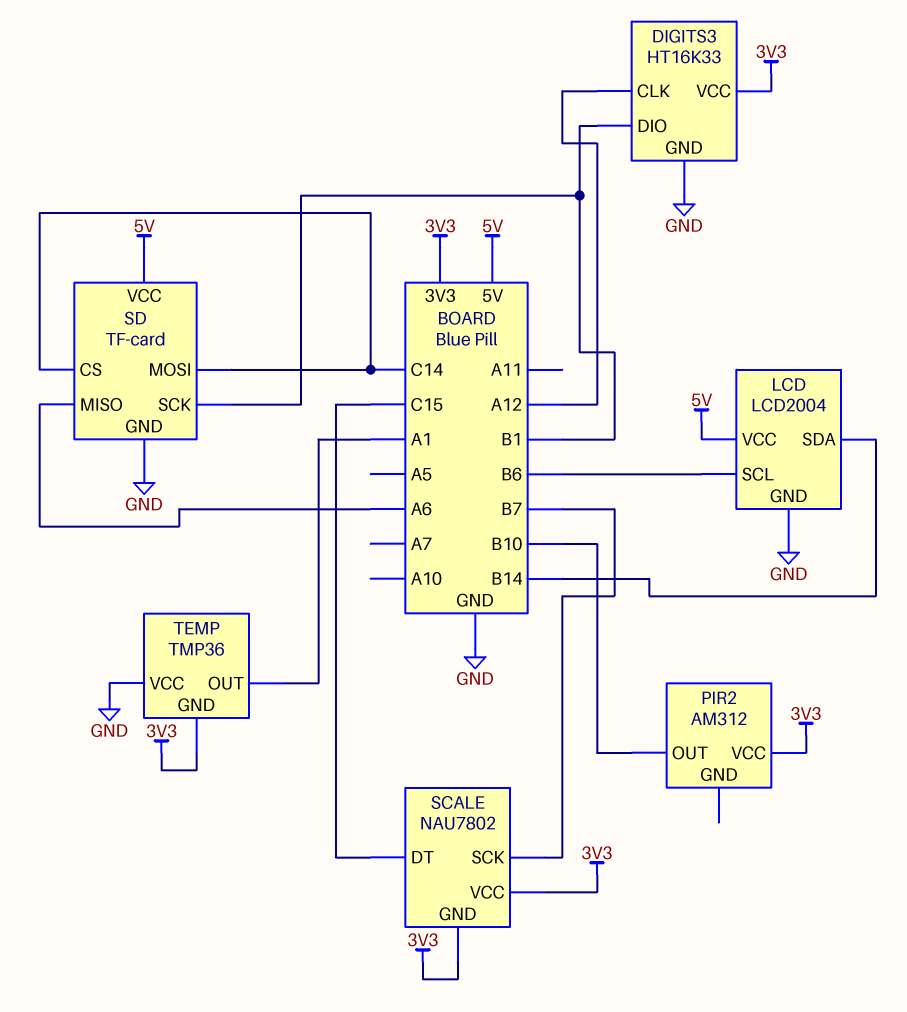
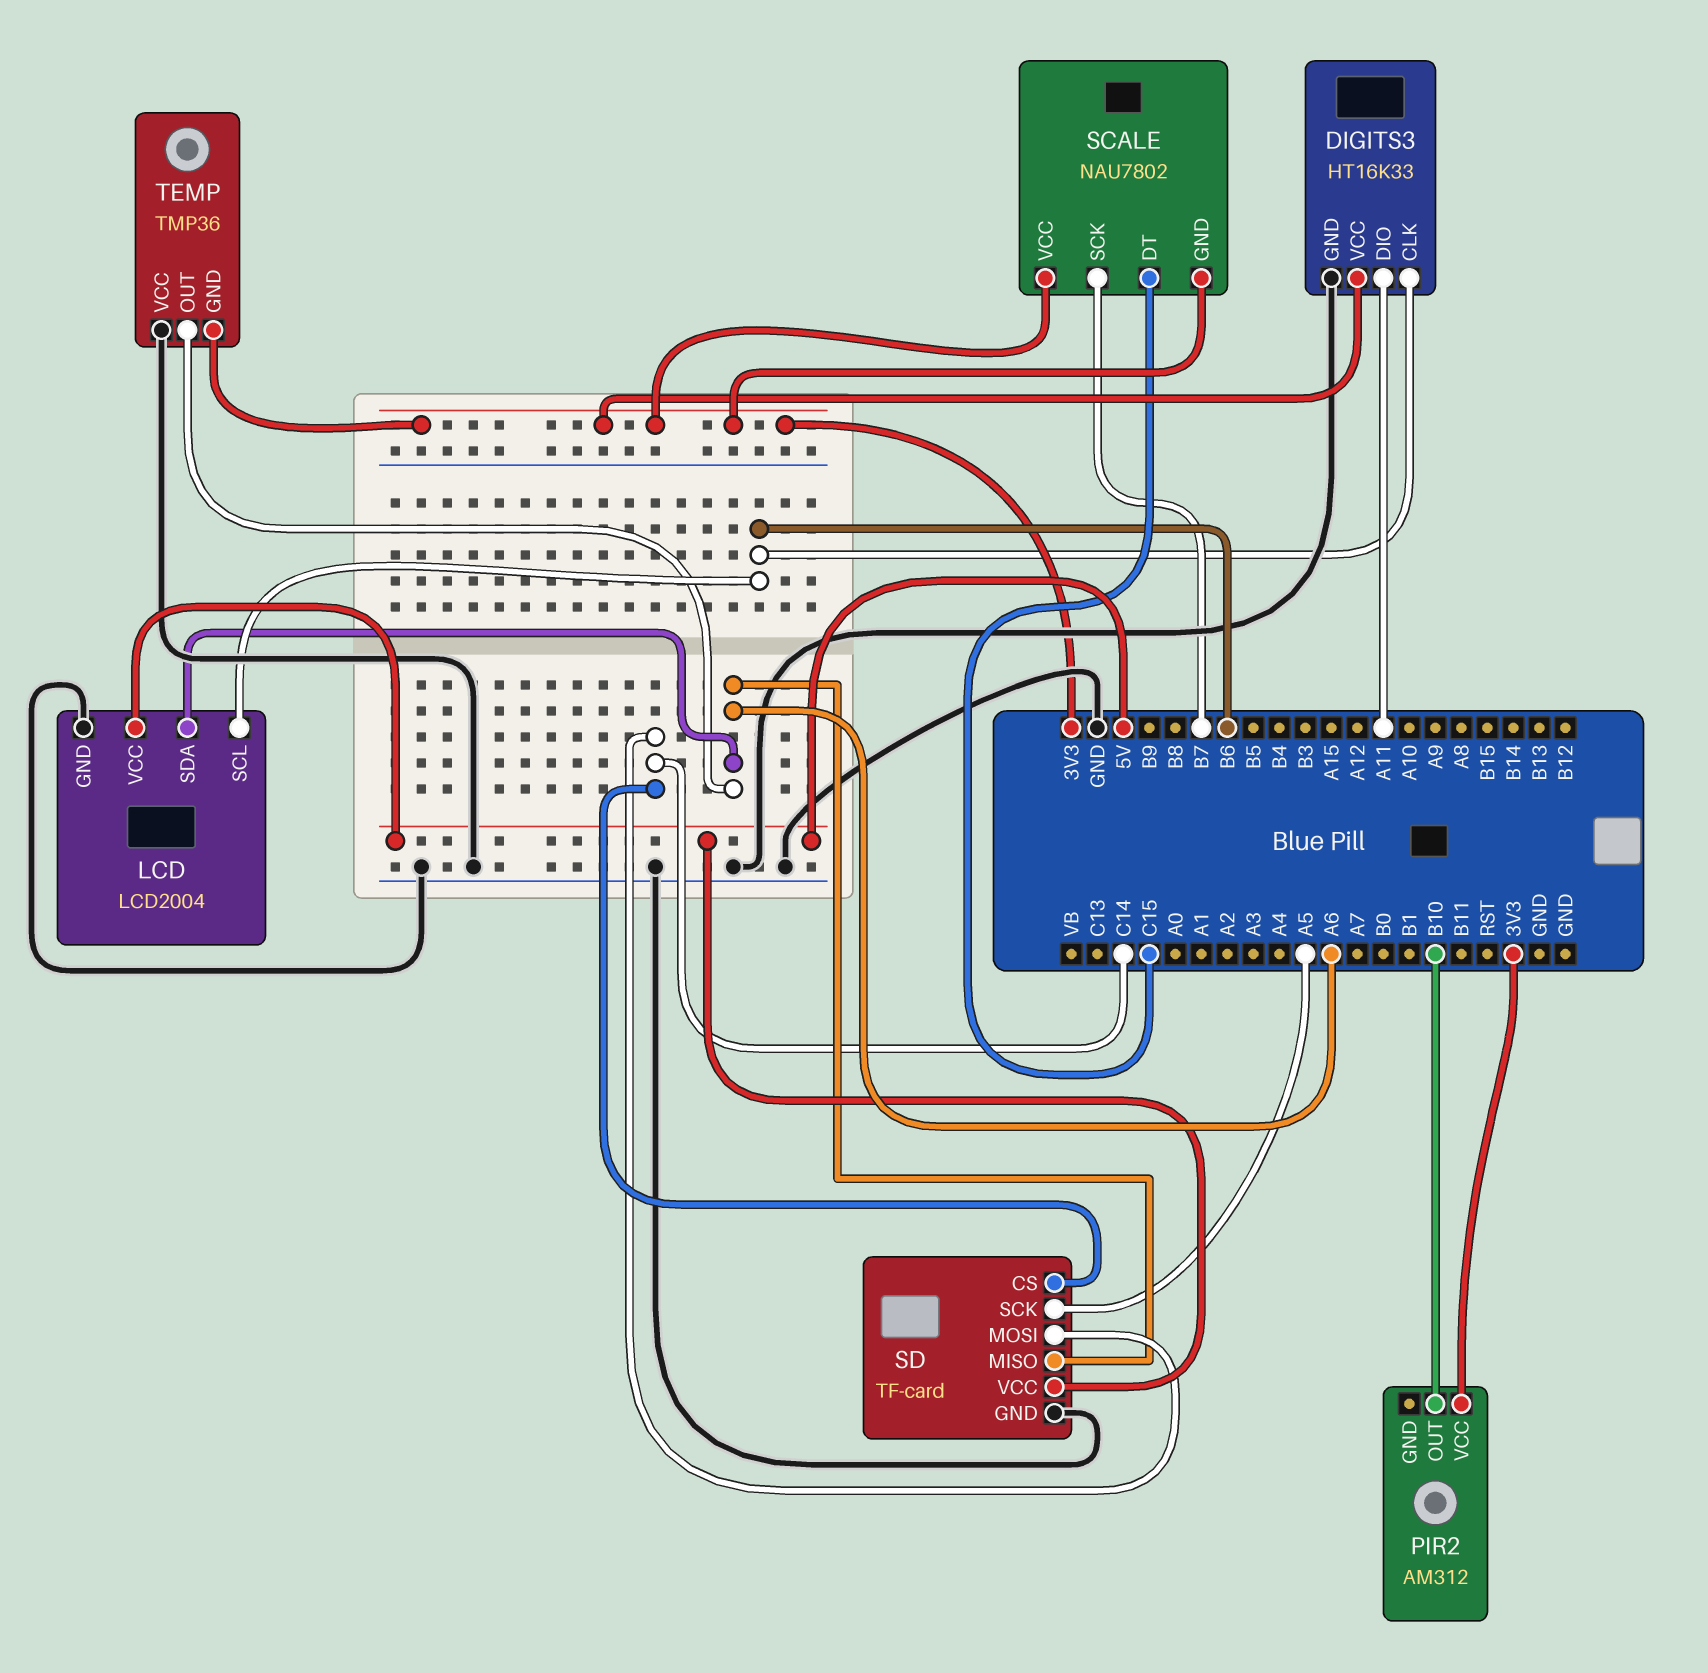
DIGITS3 pin CLK: A12 -> B6
DIGITS3 pin DIO: B1 -> A11
LCD pin SDA: B14 -> A6
SD pin SCK: B1 -> A5
TEMP pin OUT: A1 -> A6

